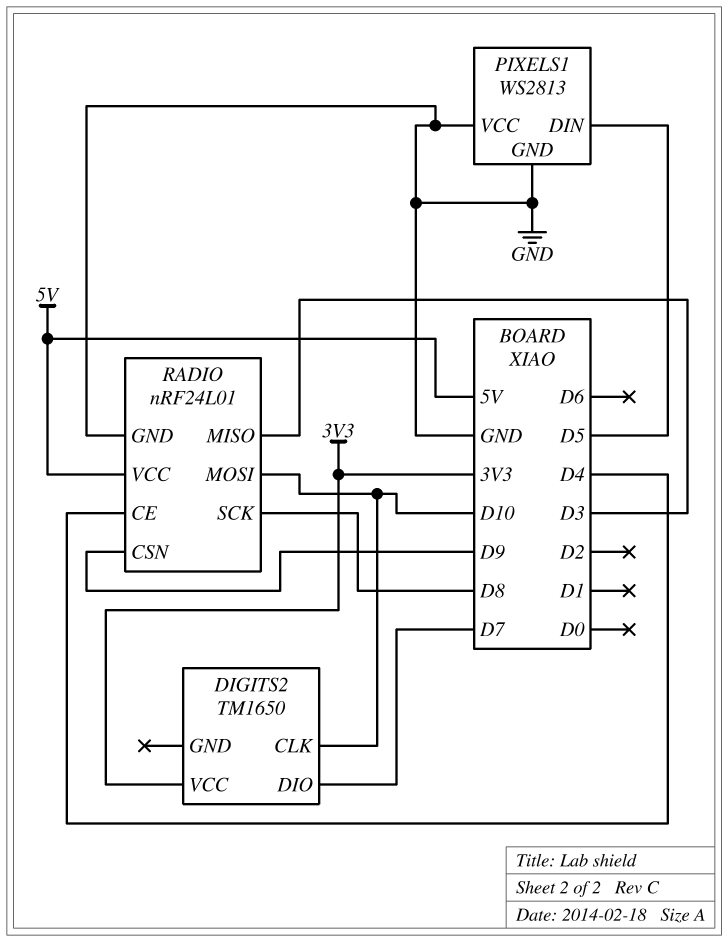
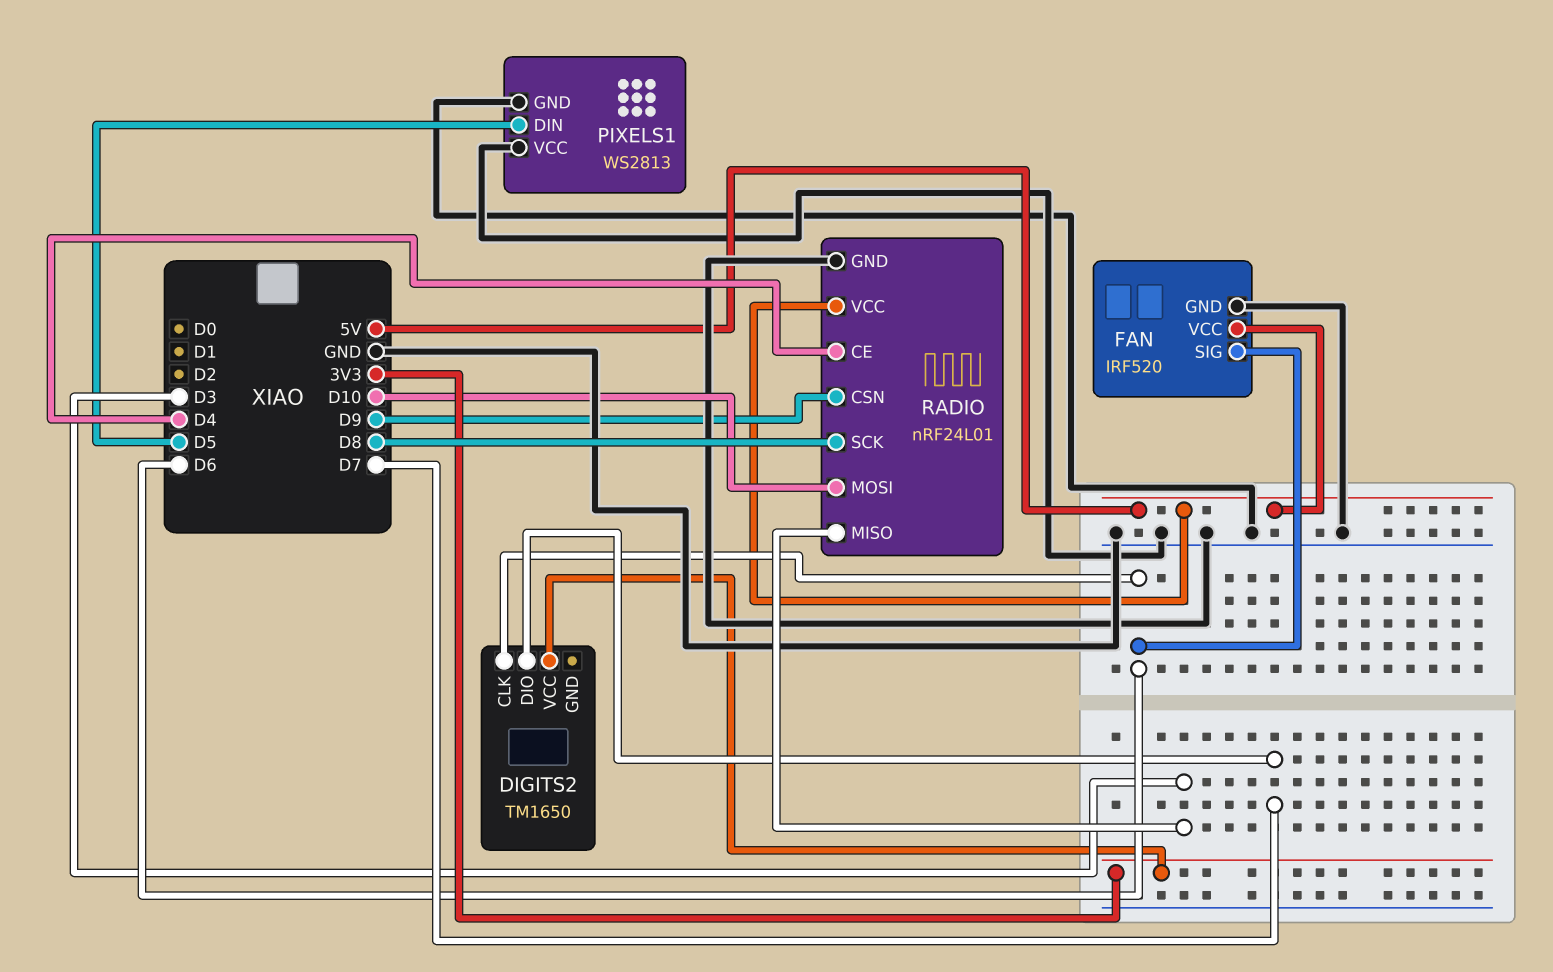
DIGITS2 pin CLK: D10 -> D6
FAN: none -> IRF520
FAN pin GND: none -> GND
FAN pin SIG: none -> D6
FAN pin VCC: none -> 5V

